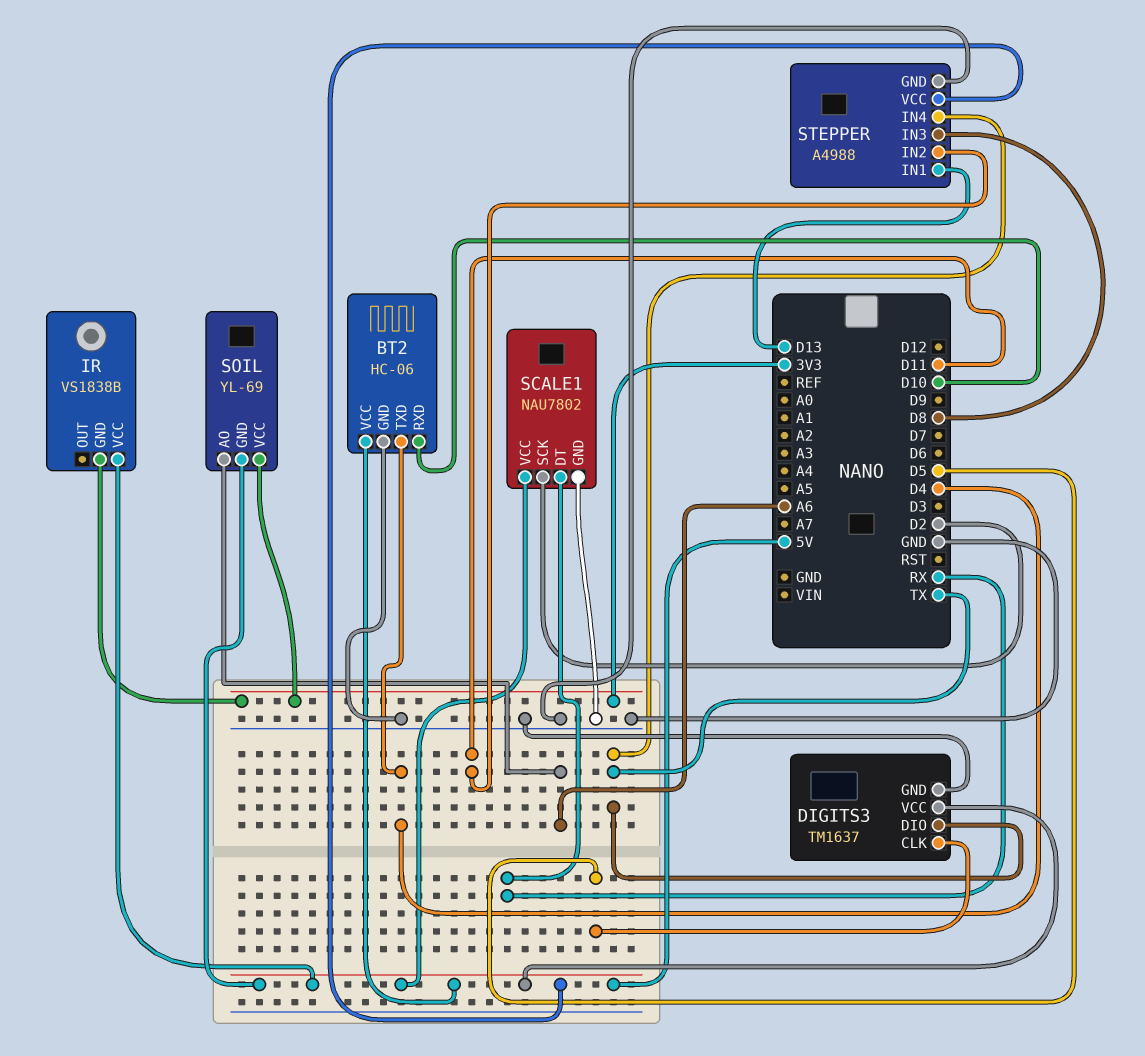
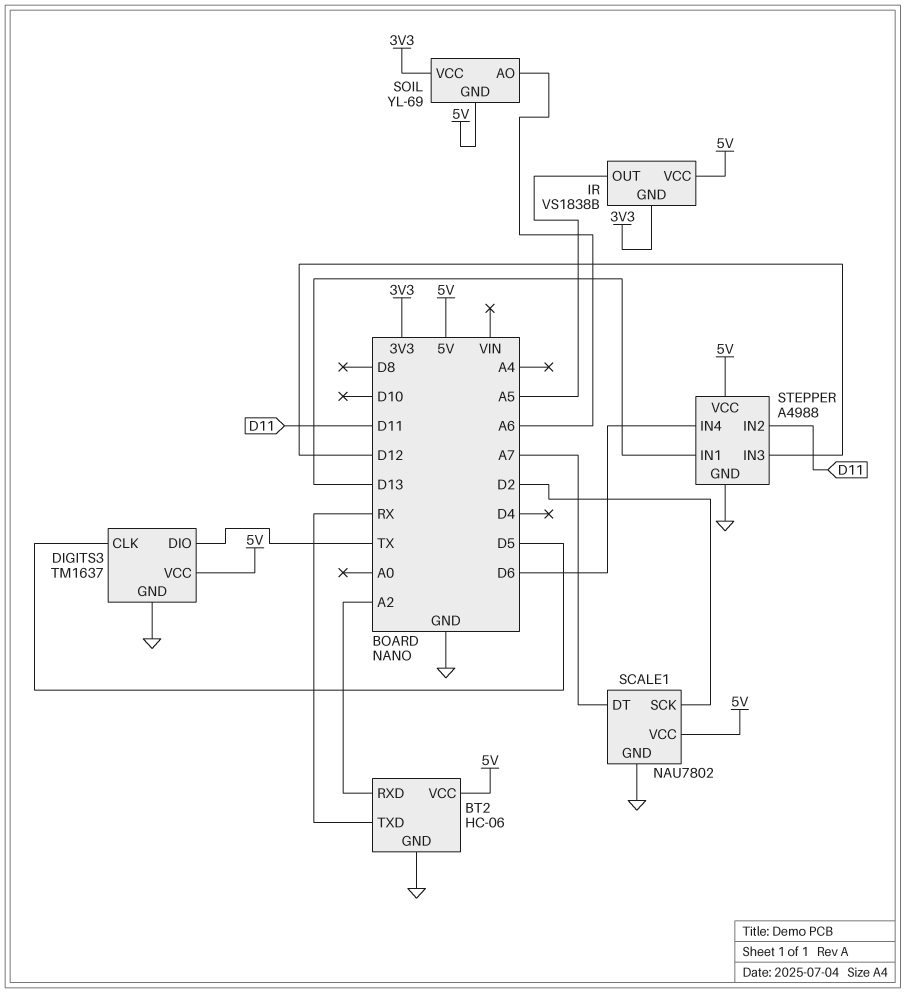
BT2 pin RXD: D10 -> A2
BT2 pin TXD: D4 -> RX
IR pin OUT: none -> A5
SCALE1 pin DT: RX -> A7
STEPPER pin IN3: D8 -> D12
STEPPER pin IN4: TX -> D6

